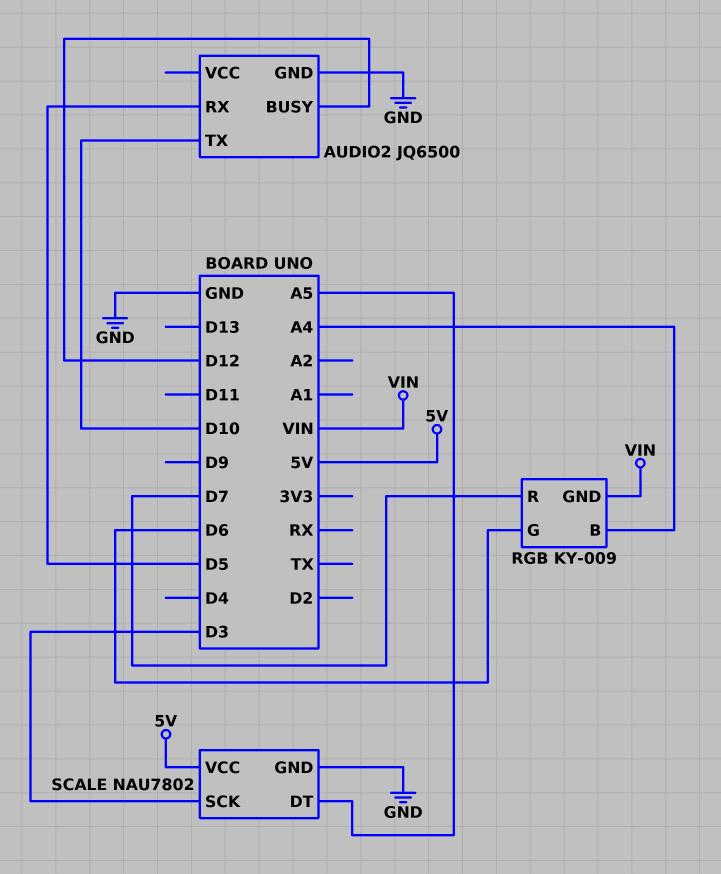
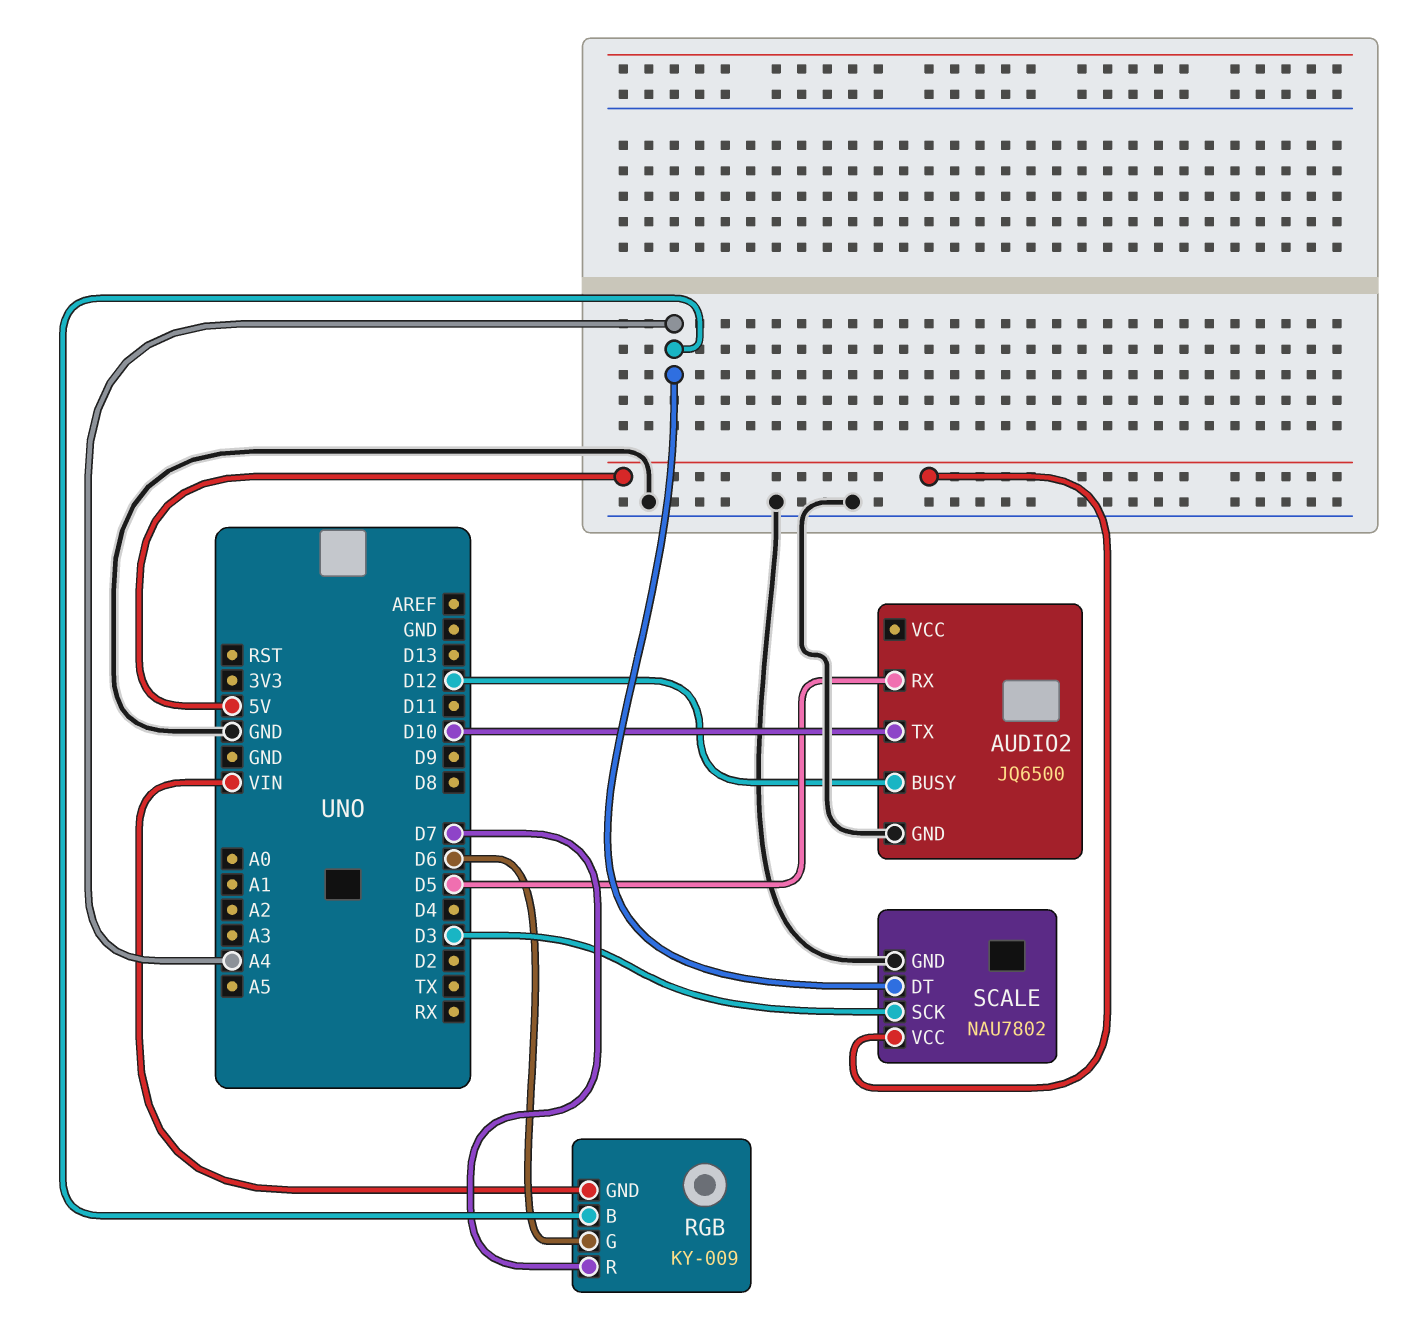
SCALE pin DT: A5 -> A4

